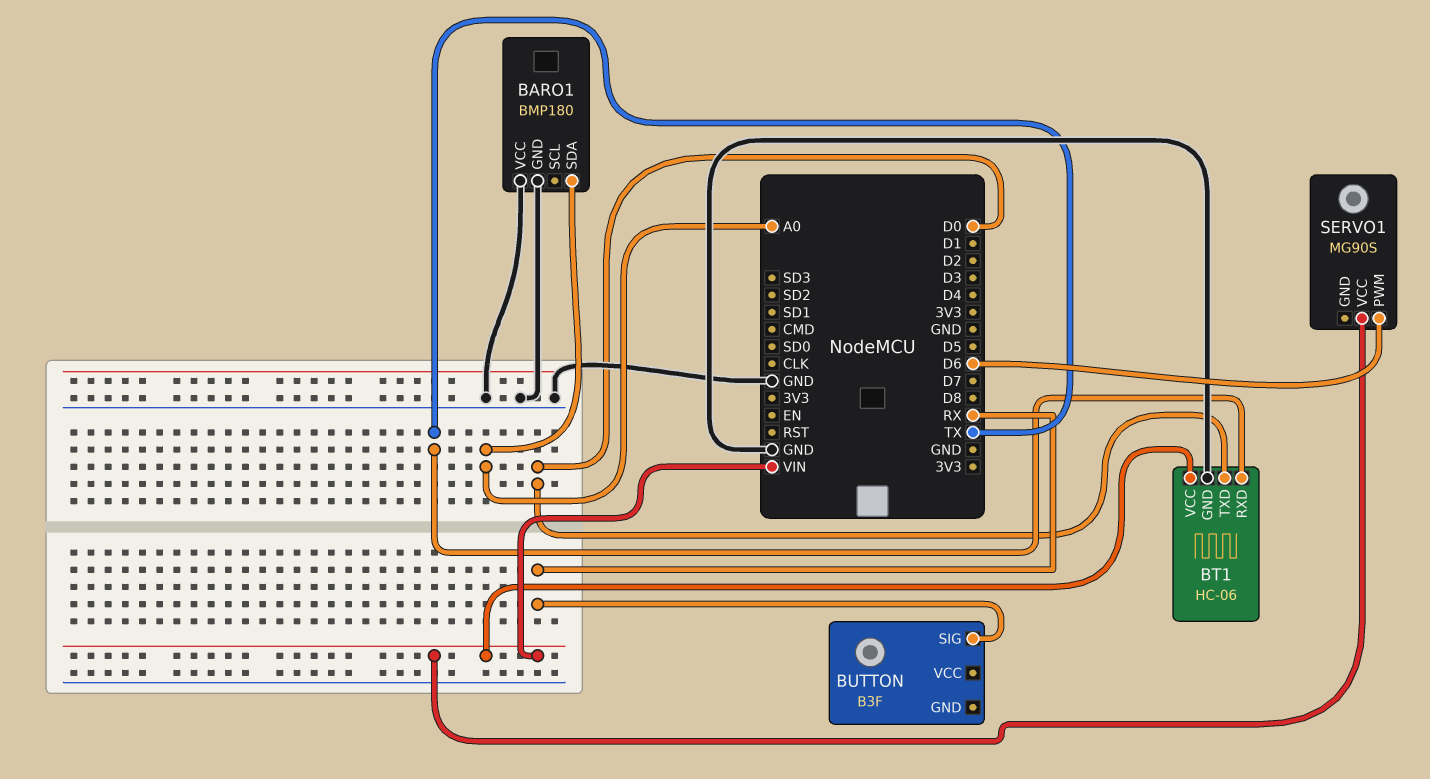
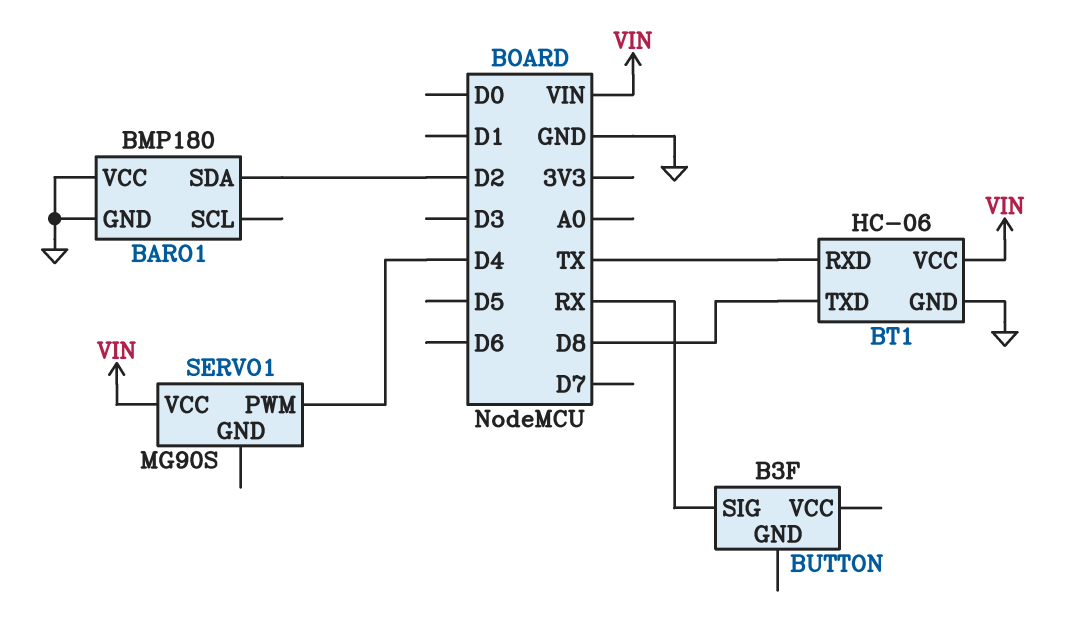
BARO1 pin SDA: A0 -> D2
BT1 pin TXD: D0 -> D8
SERVO1 pin PWM: D6 -> D4

